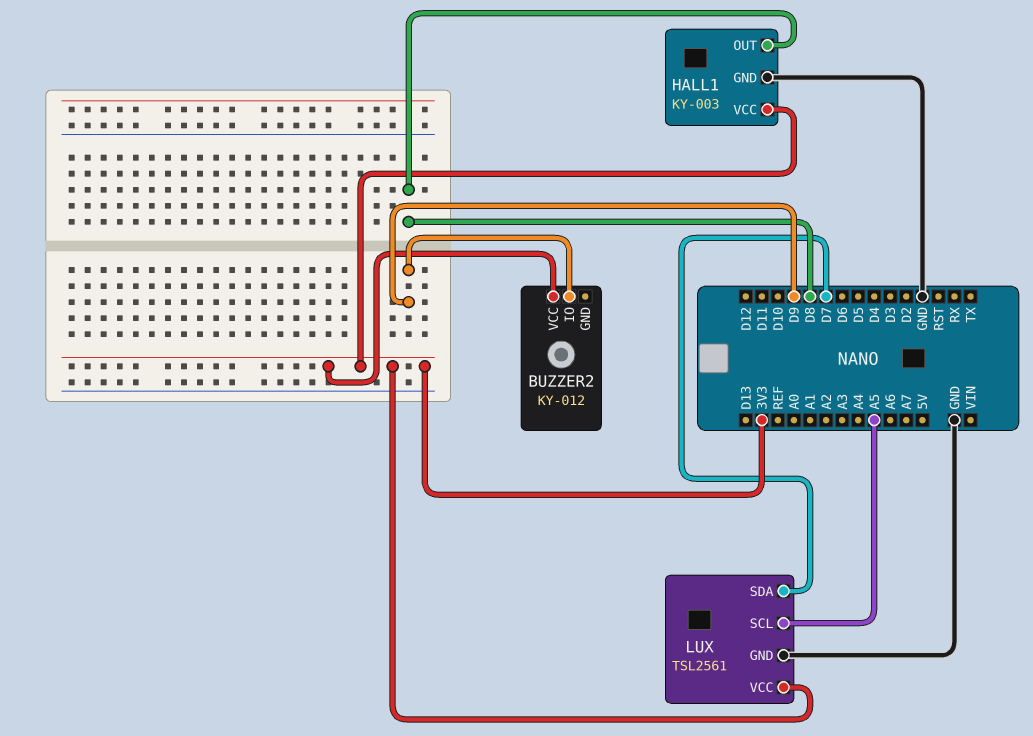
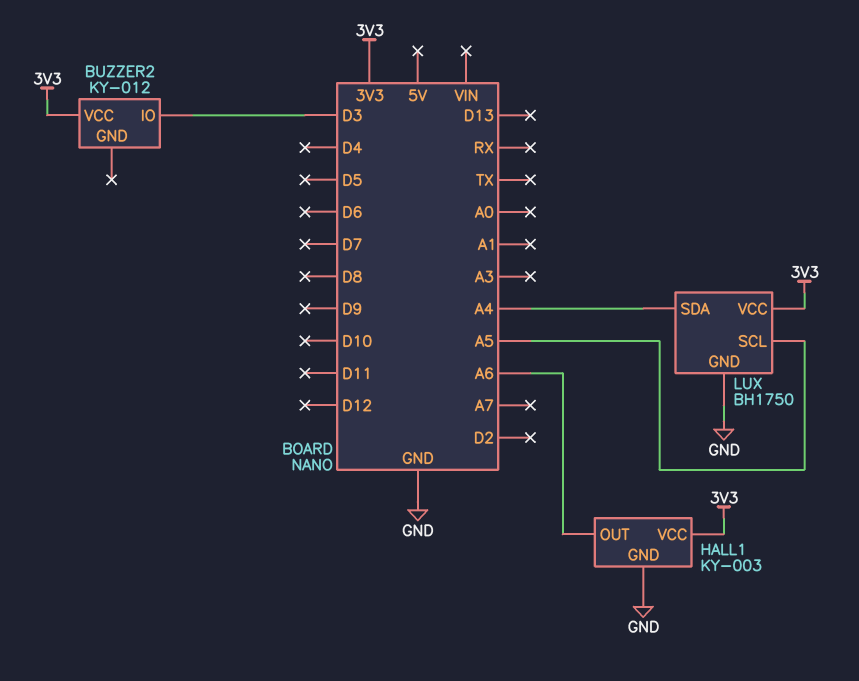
BUZZER2 pin IO: D9 -> D3
HALL1 pin OUT: D8 -> A6
LUX: TSL2561 -> BH1750
LUX pin SDA: D7 -> A4

